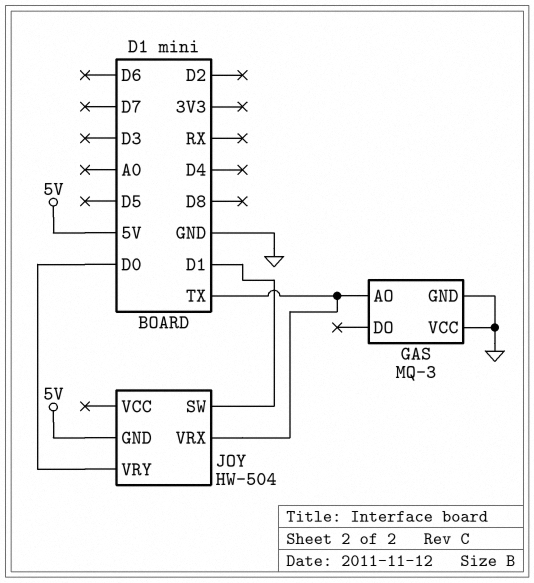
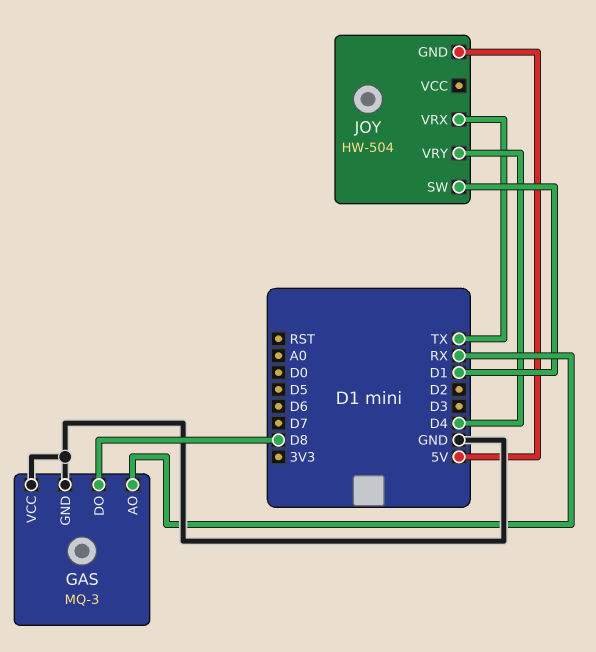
GAS pin AO: TX -> RX
GAS pin DO: none -> D8
JOY pin VRY: D0 -> D4

